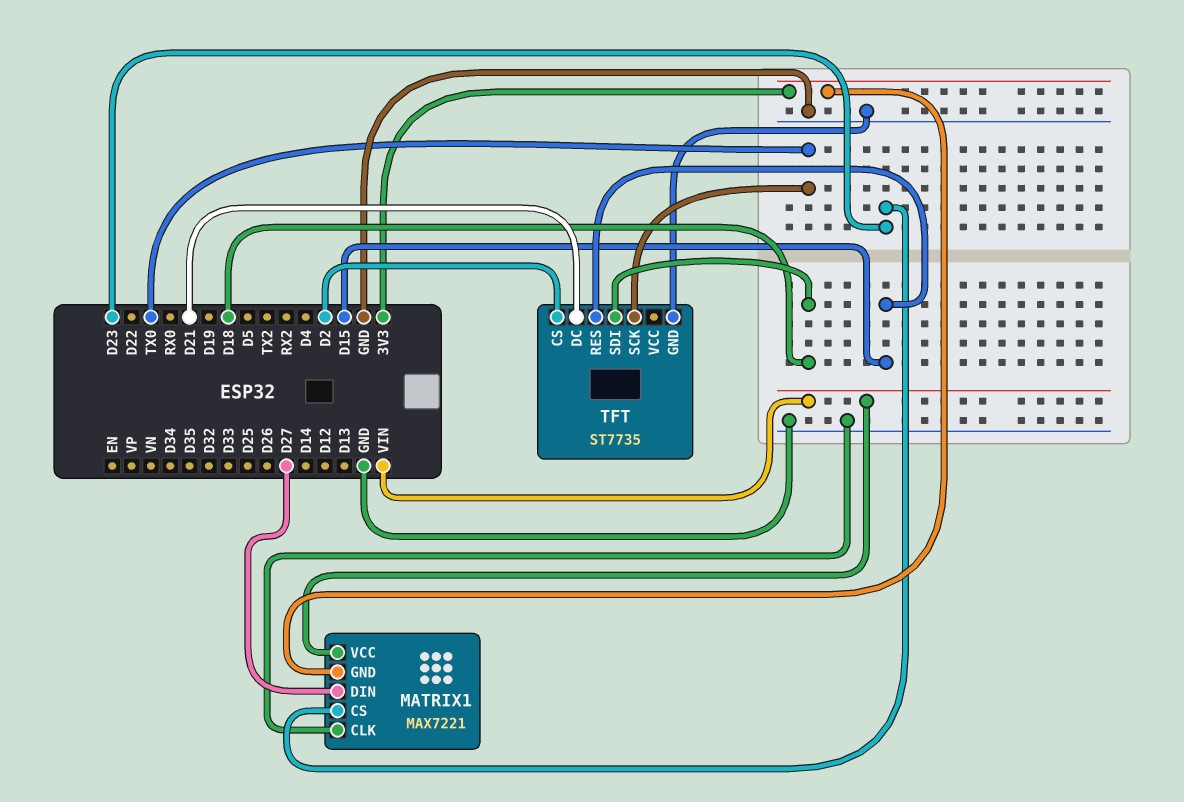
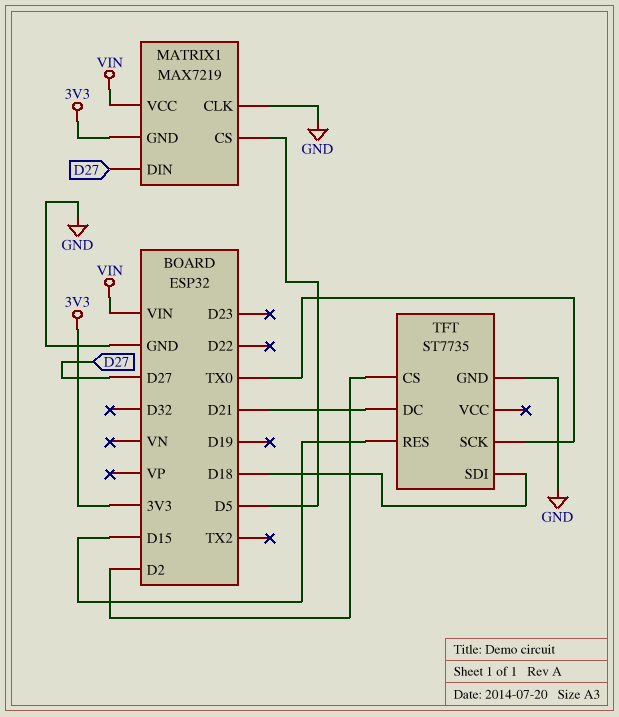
MATRIX1: MAX7221 -> MAX7219
MATRIX1 pin CS: D23 -> D5

